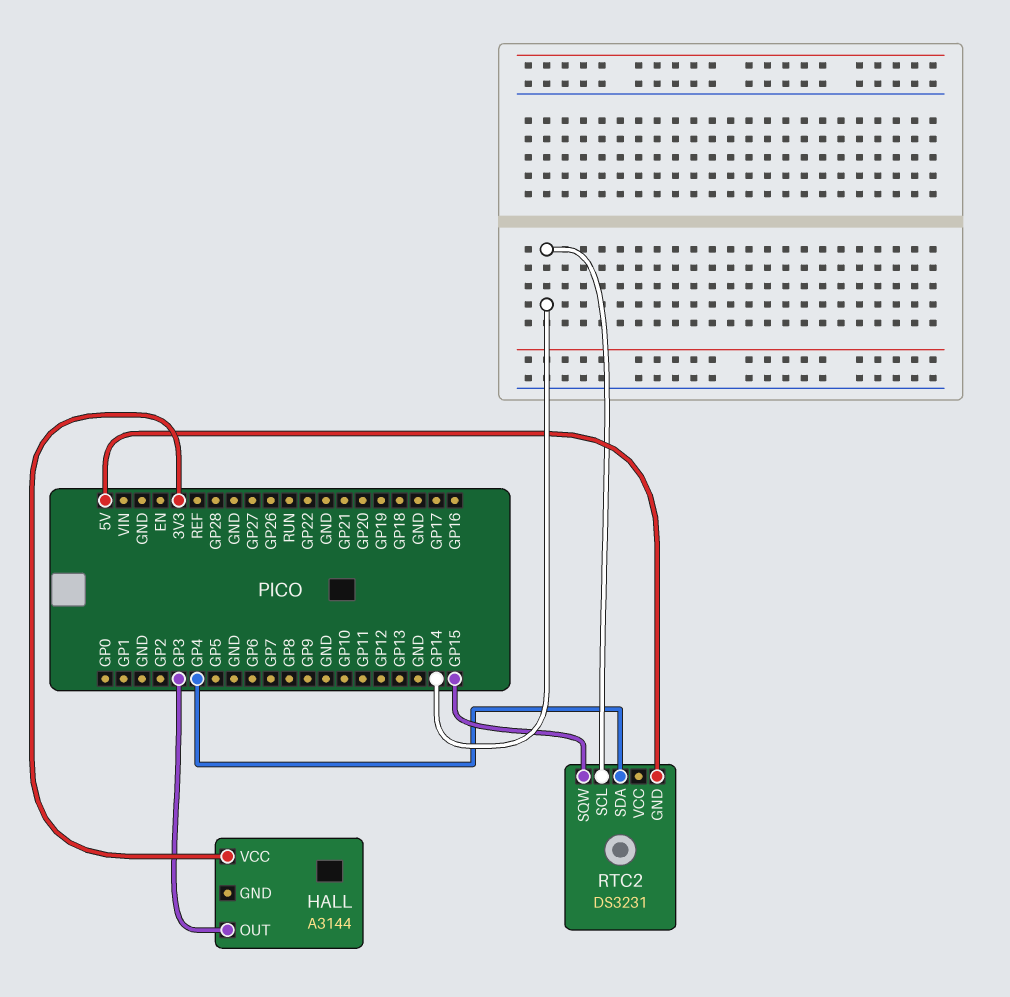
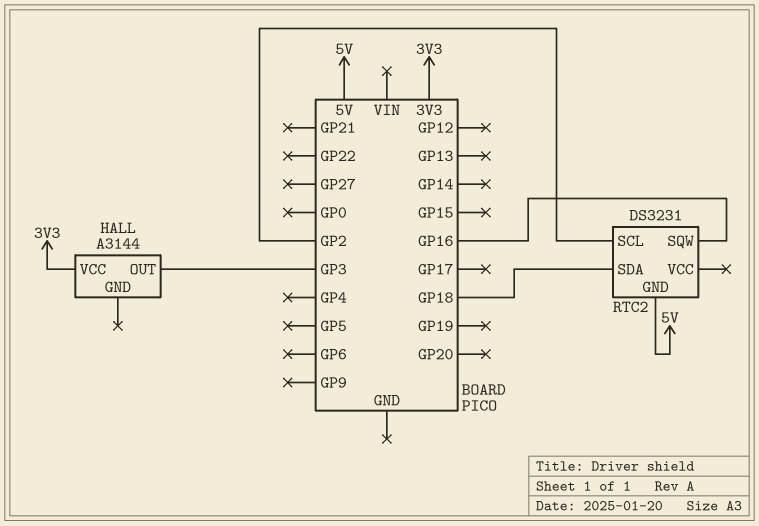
RTC2 pin SCL: GP14 -> GP2
RTC2 pin SDA: GP4 -> GP18
RTC2 pin SQW: GP15 -> GP16

